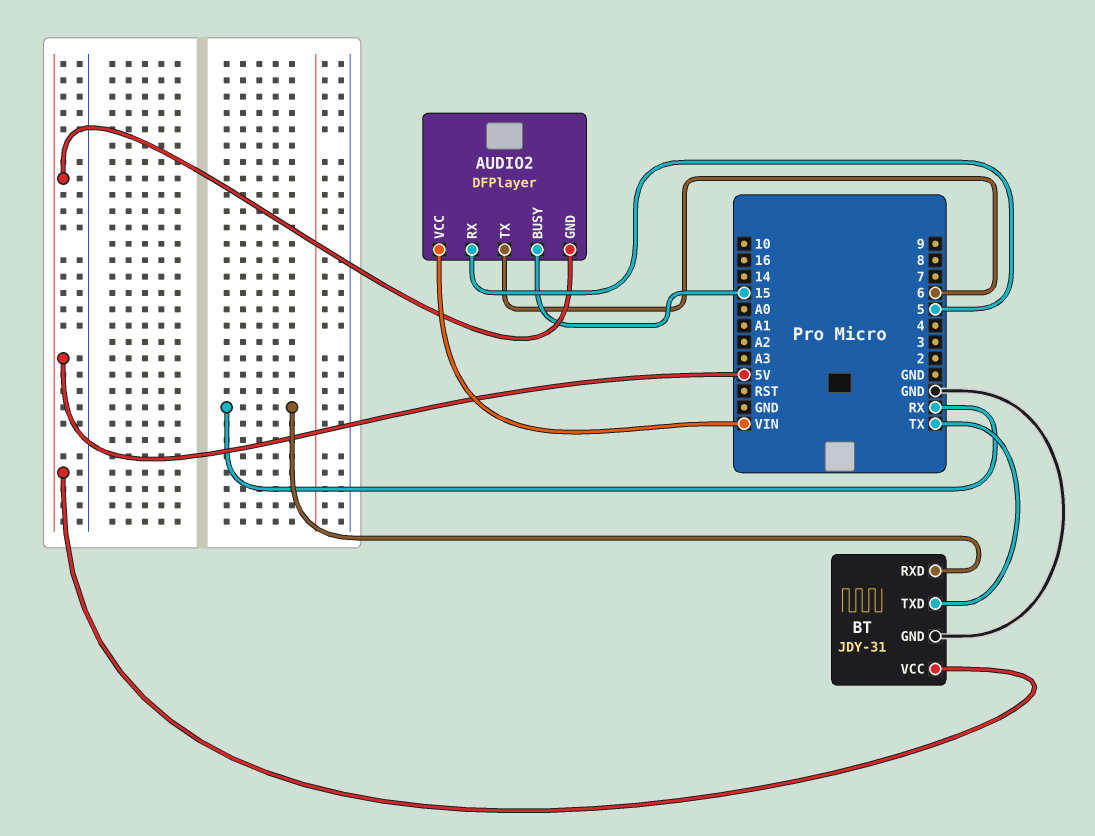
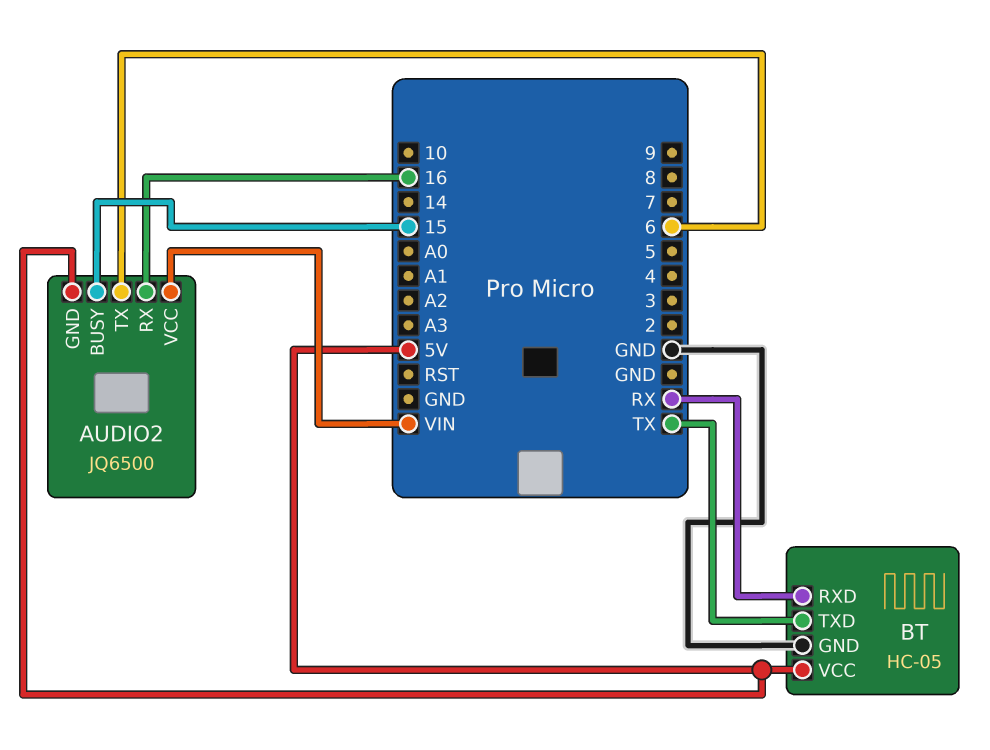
AUDIO2: DFPlayer -> JQ6500
AUDIO2 pin RX: 5 -> 16
BT: JDY-31 -> HC-05

